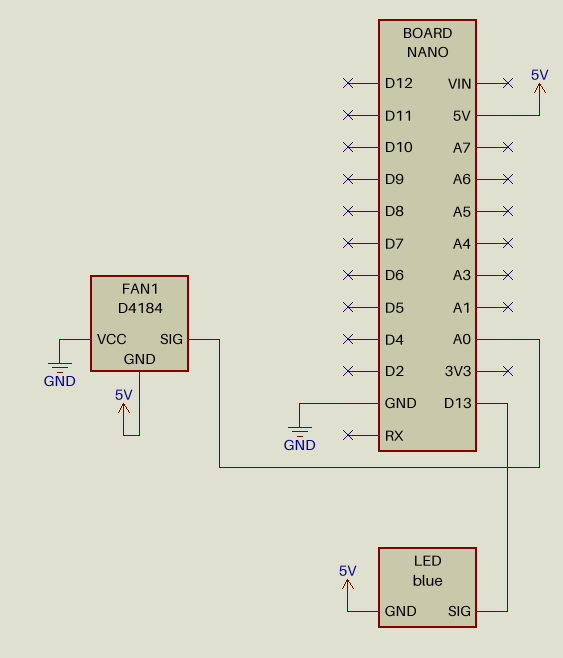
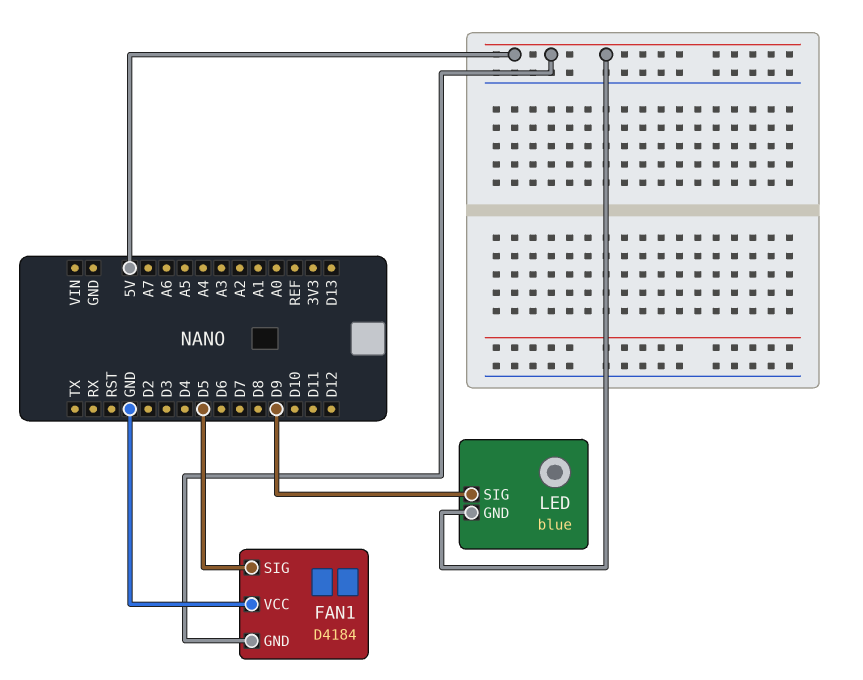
FAN1 pin SIG: A0 -> D5
LED pin SIG: D13 -> D9

